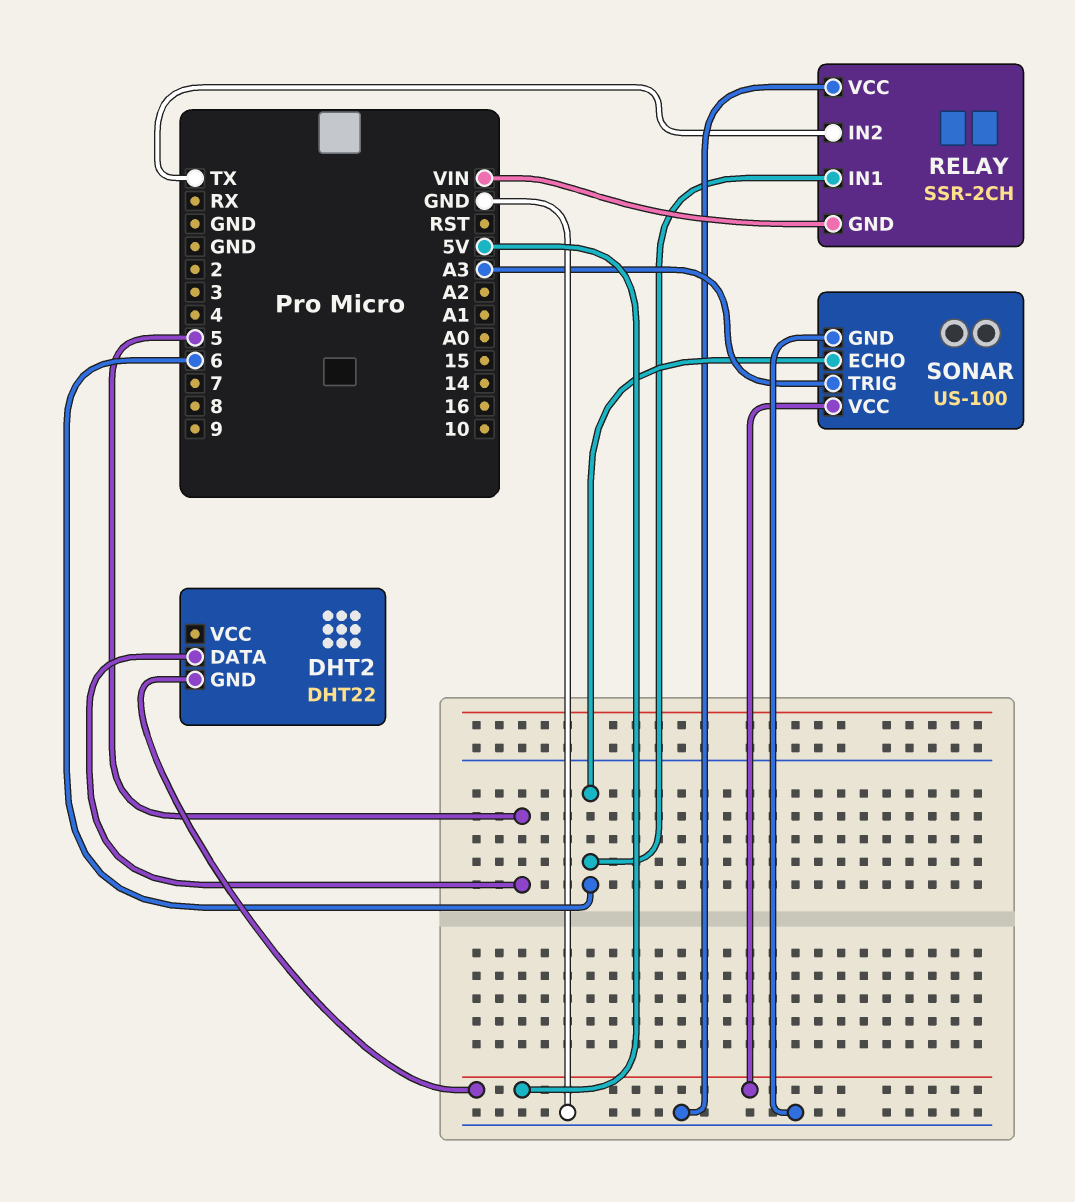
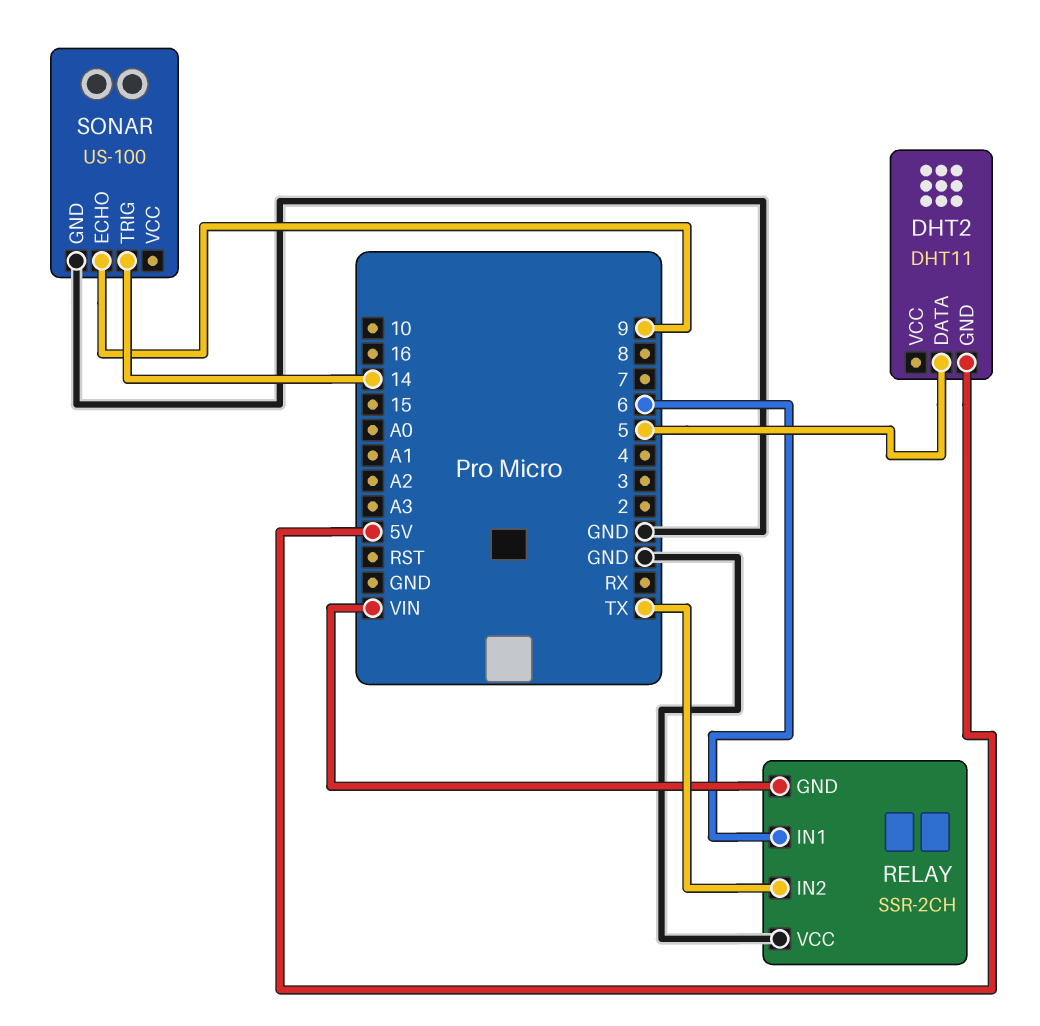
DHT2: DHT22 -> DHT11
SONAR pin ECHO: 6 -> 9
SONAR pin TRIG: A3 -> 14
SONAR pin VCC: 5V -> none

